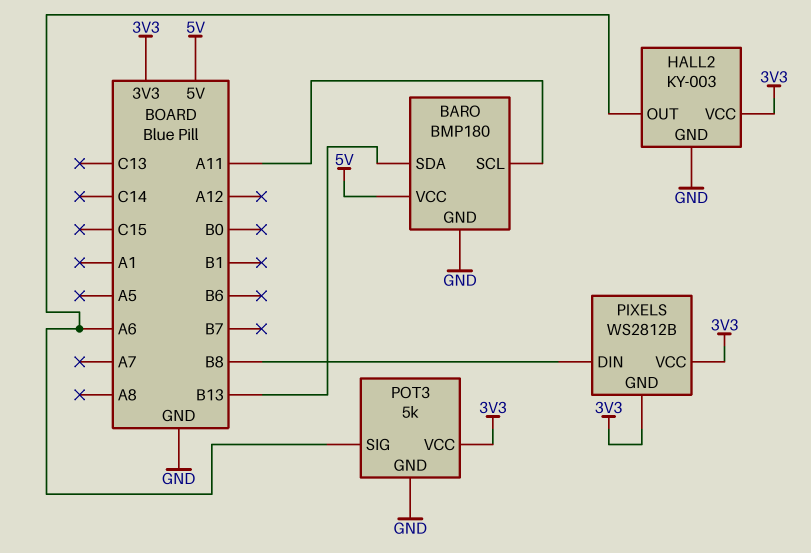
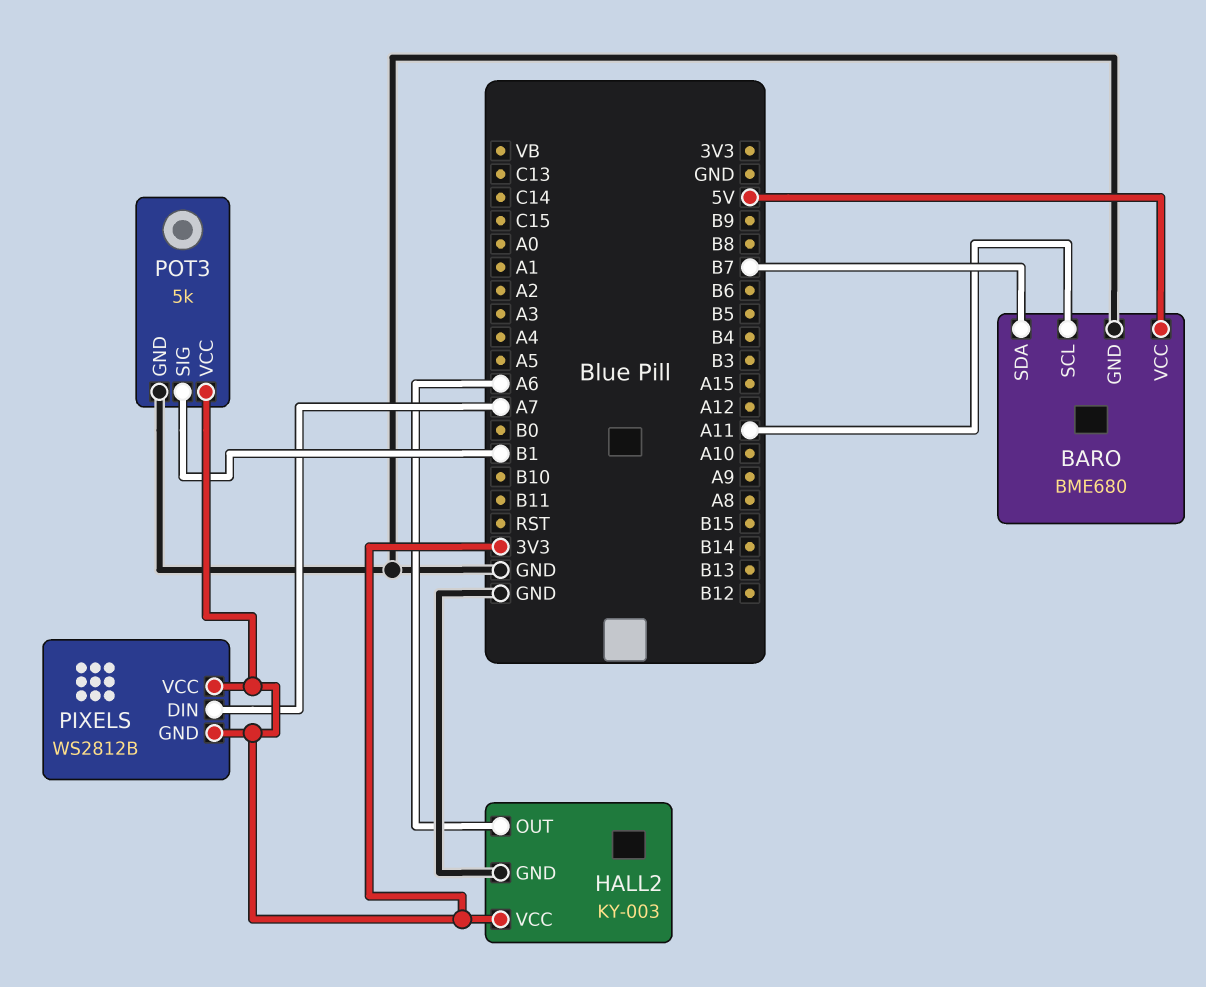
BARO: BMP180 -> BME680
BARO pin SDA: B13 -> B7
PIXELS pin DIN: B8 -> A7
POT3 pin SIG: A6 -> B1

